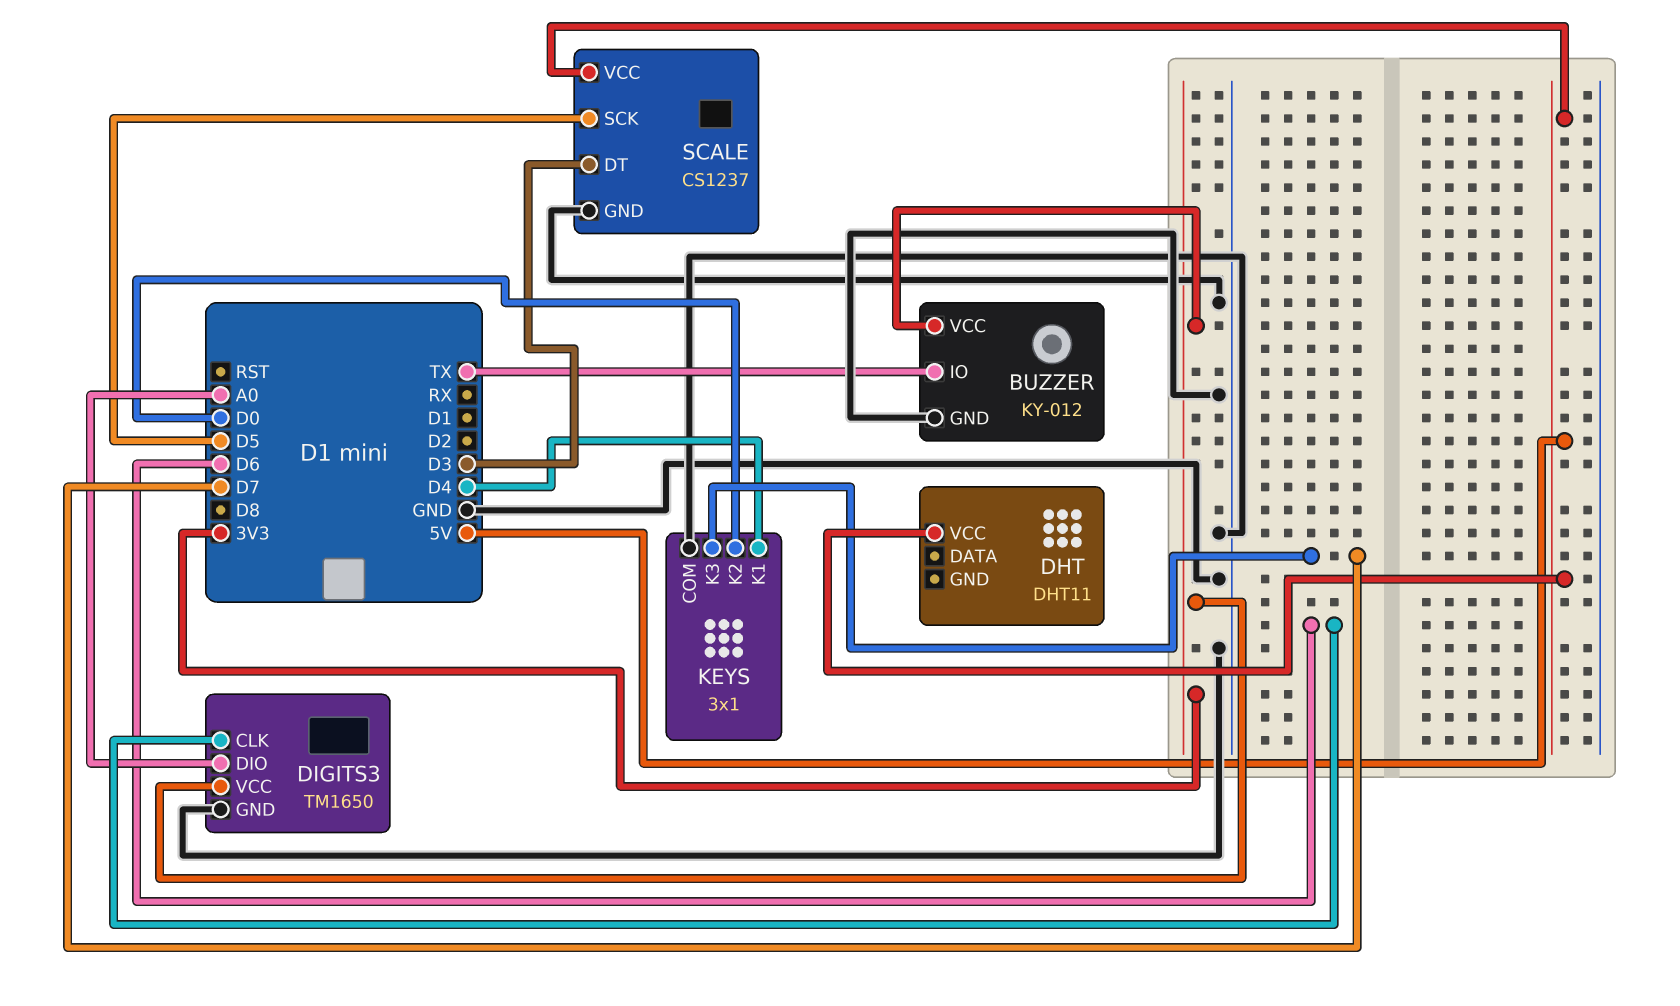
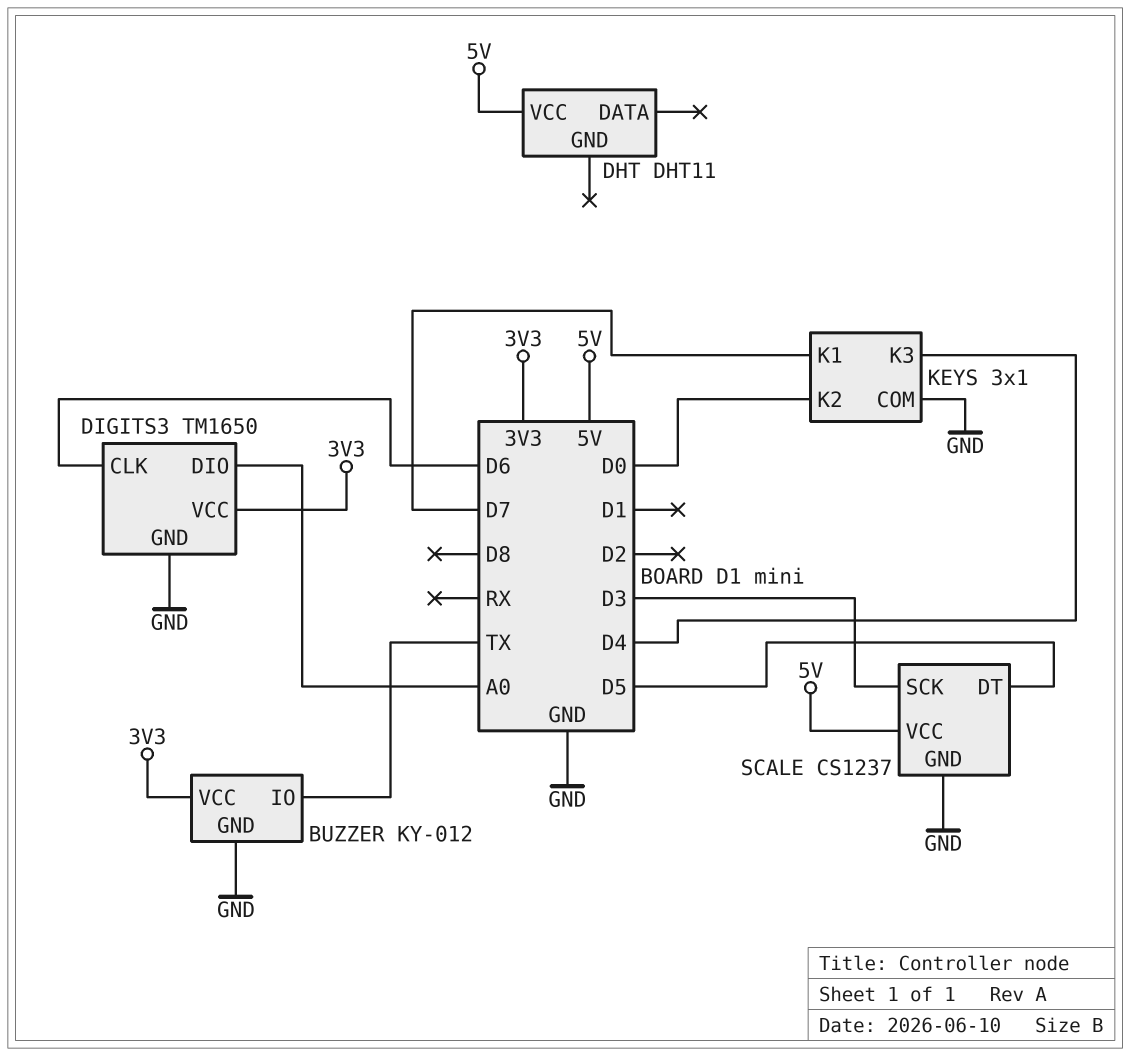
KEYS pin K1: D4 -> D7
KEYS pin K3: D7 -> D4
SCALE pin DT: D3 -> D5
SCALE pin SCK: D5 -> D3

